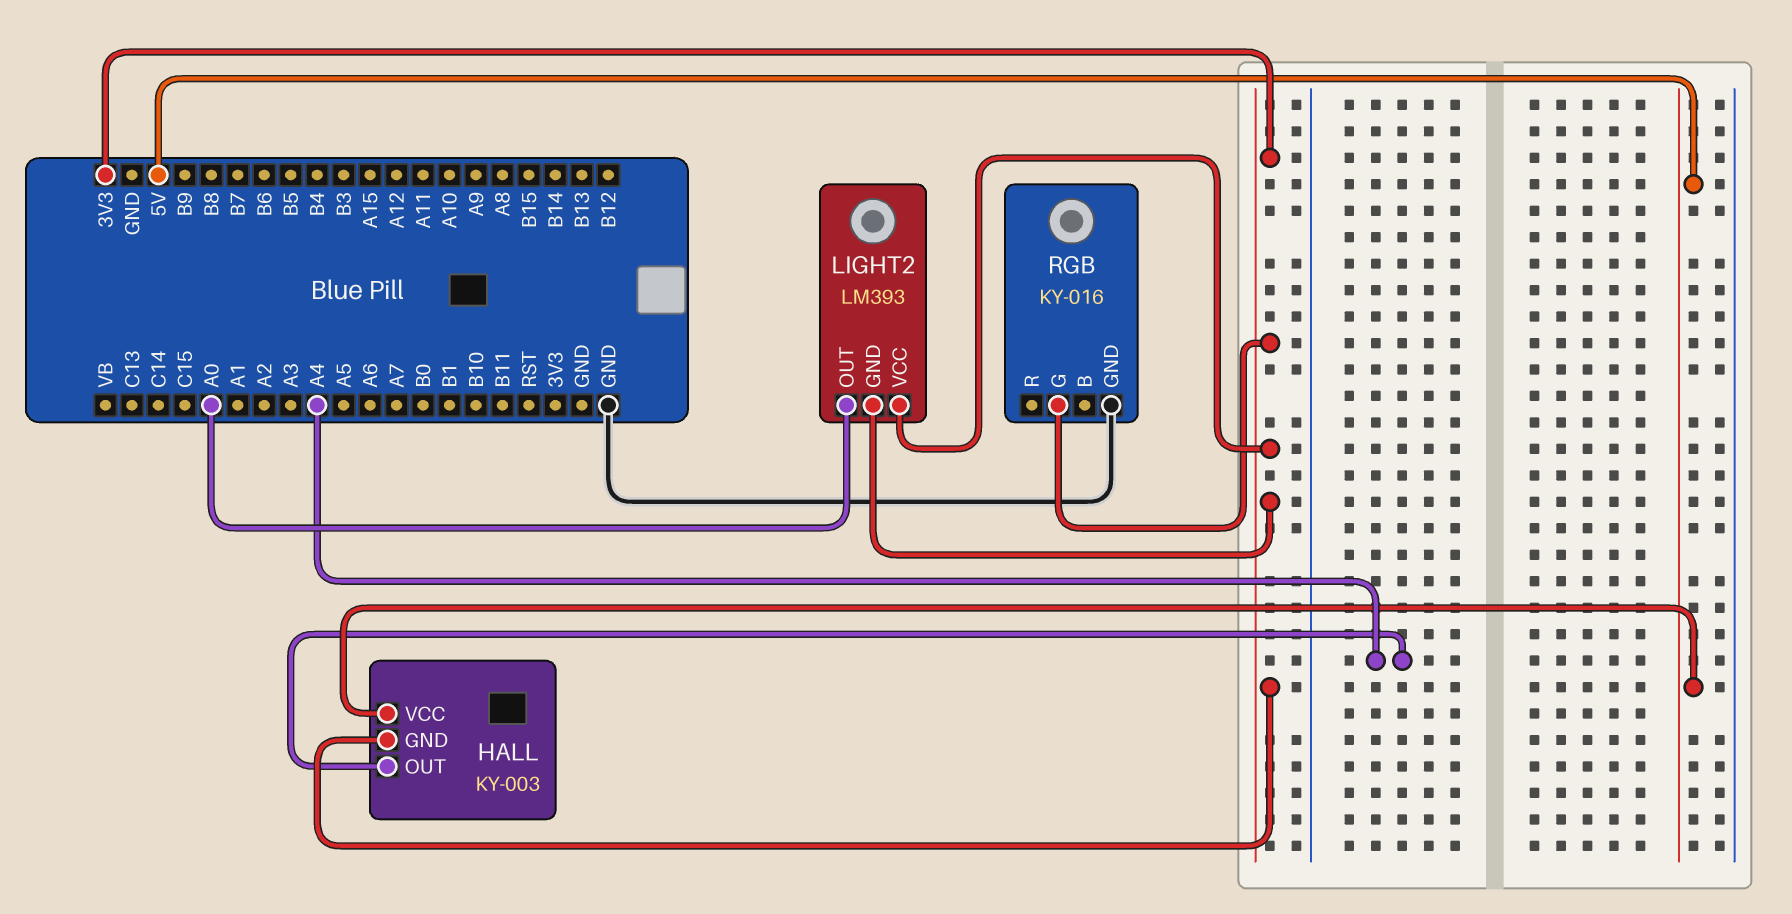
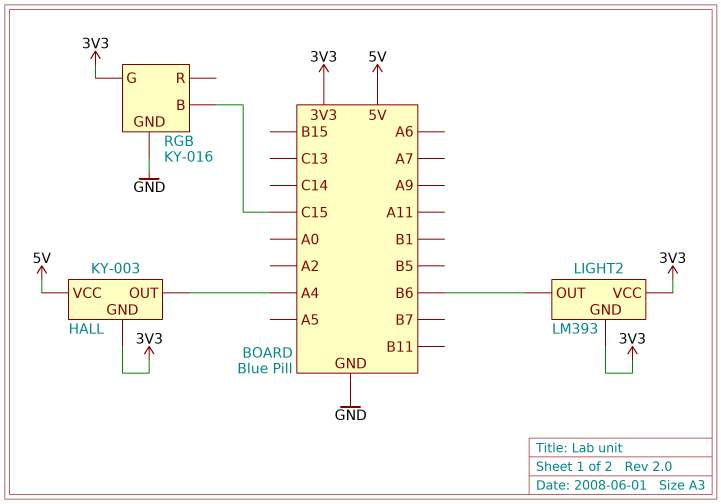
LIGHT2 pin OUT: A0 -> B6
RGB pin B: none -> C15

